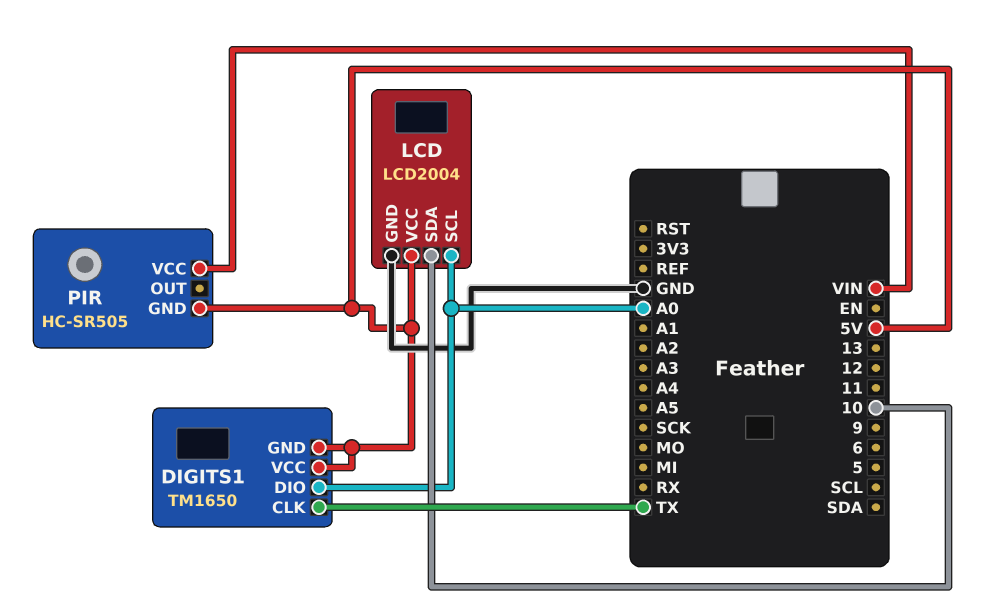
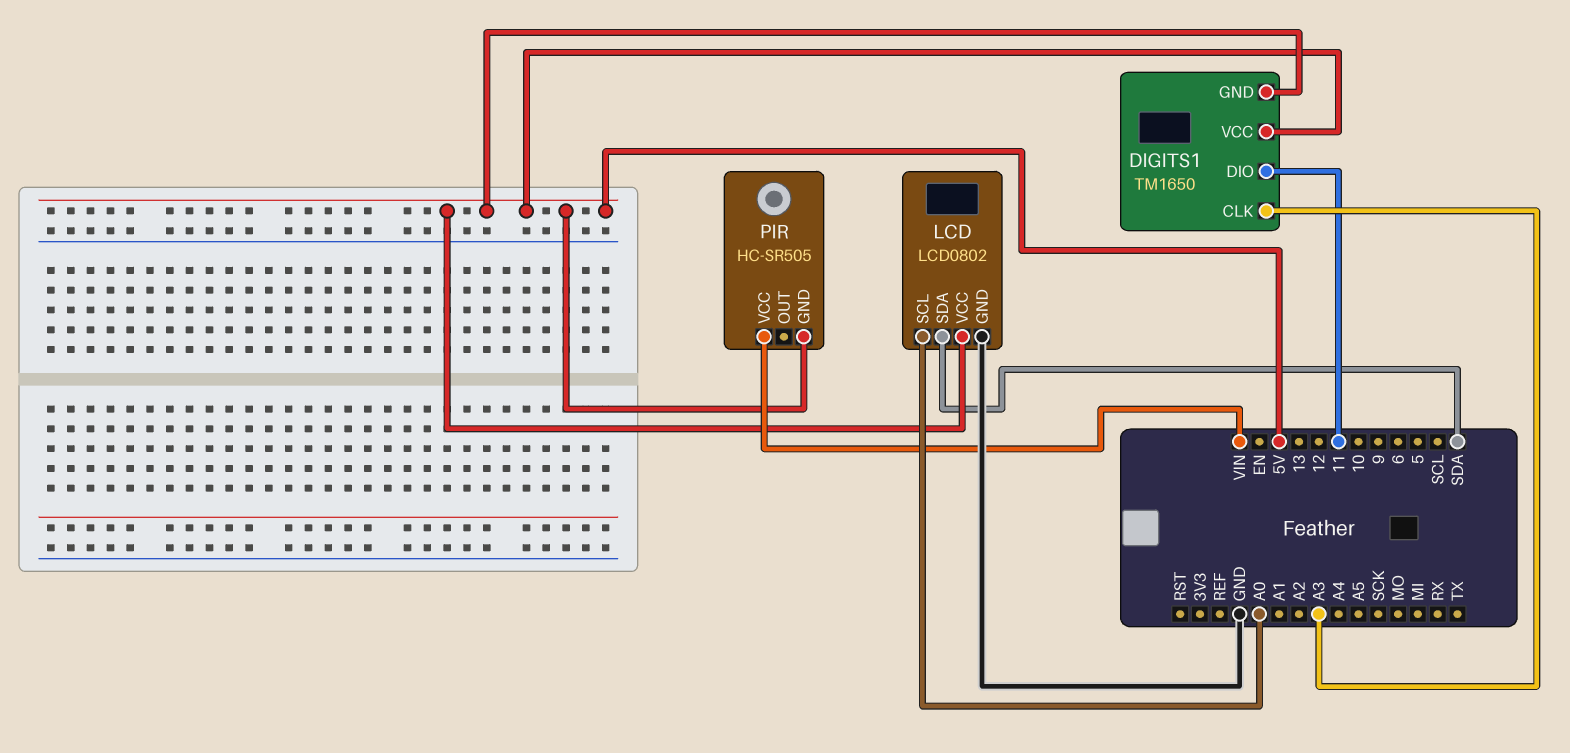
DIGITS1 pin CLK: TX -> A3
DIGITS1 pin DIO: A0 -> 11
LCD: LCD2004 -> LCD0802
LCD pin SDA: 10 -> SDA

